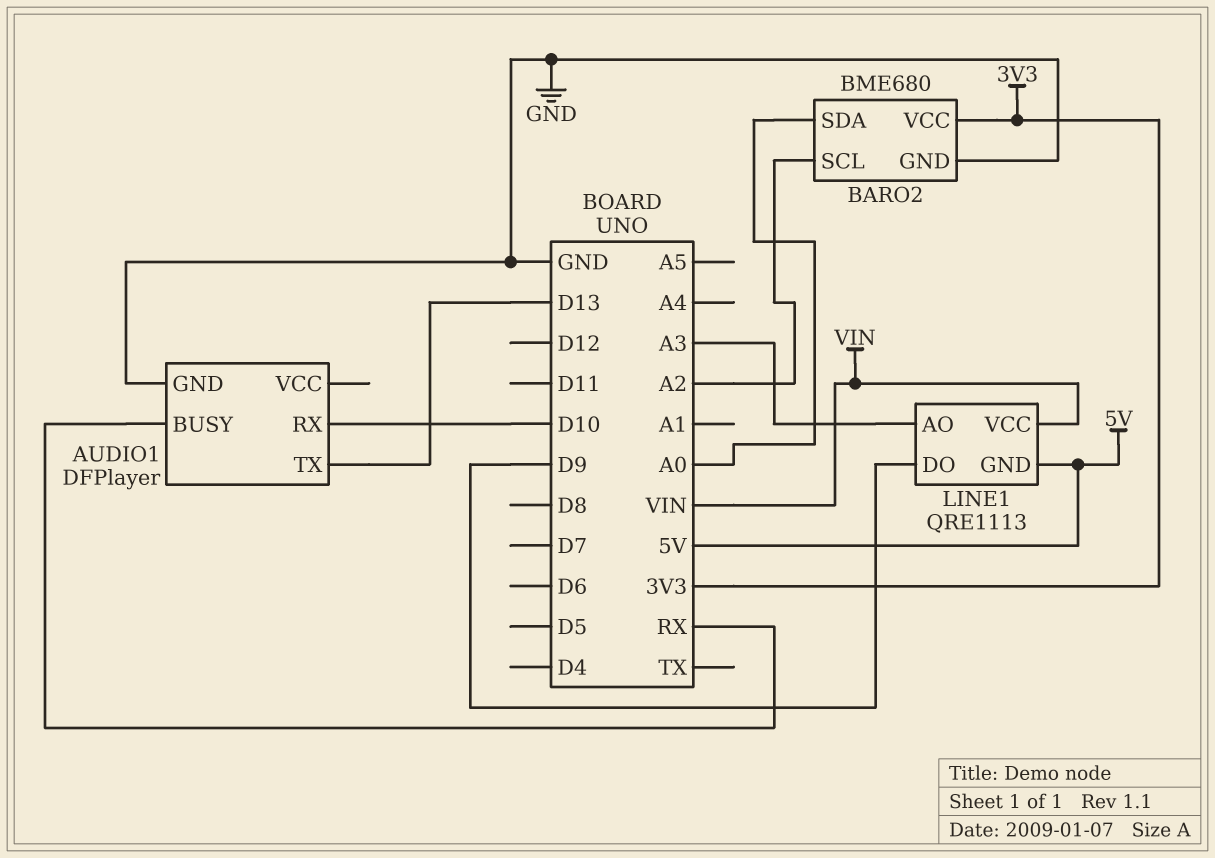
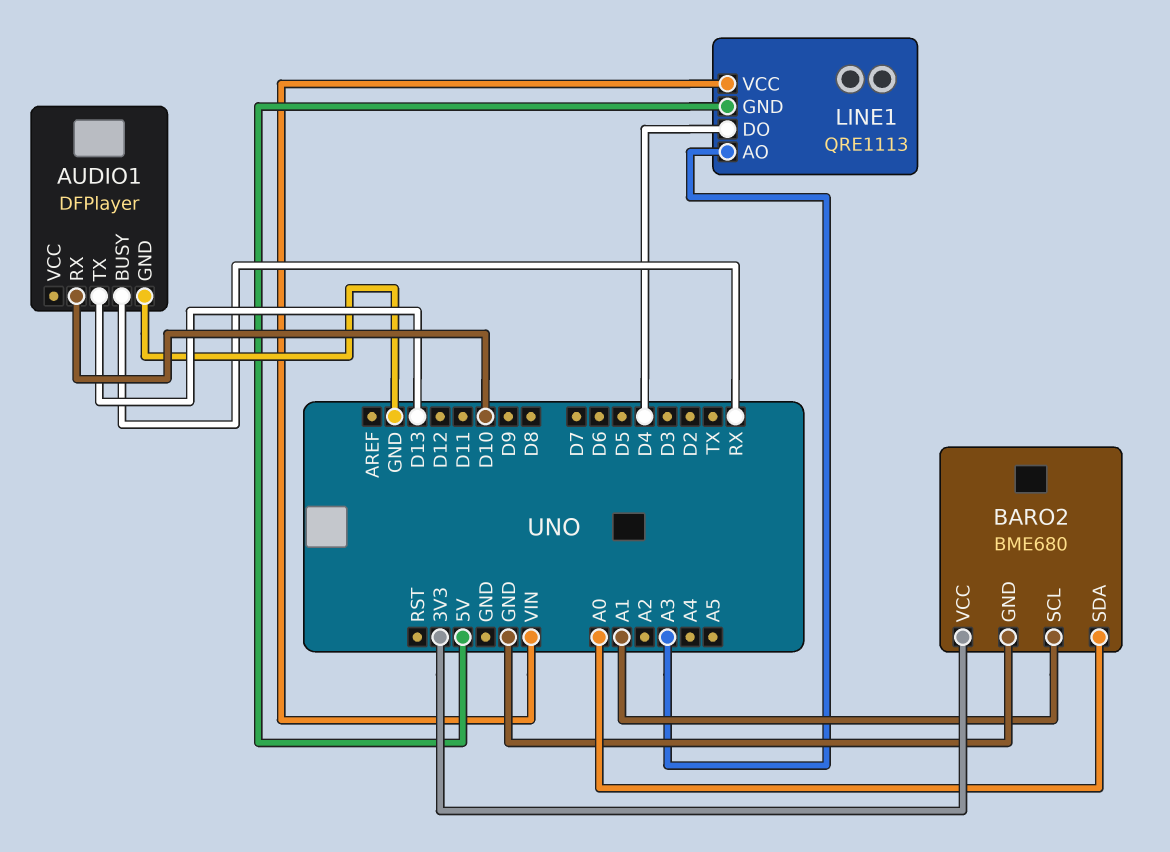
BARO2 pin SCL: A2 -> A1
LINE1 pin DO: D9 -> D4

